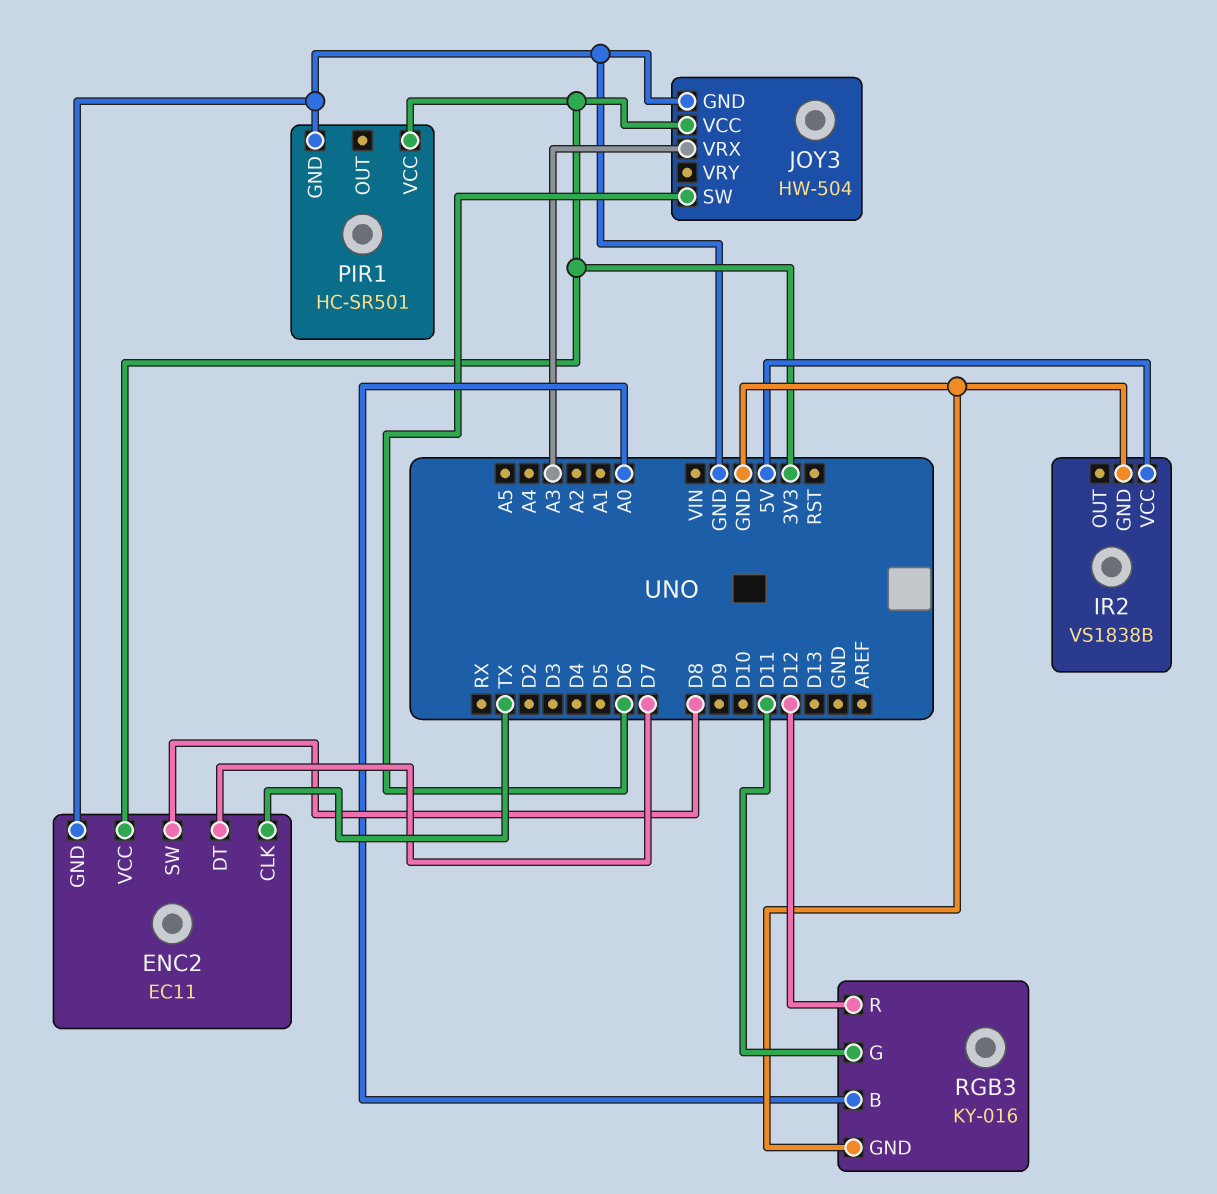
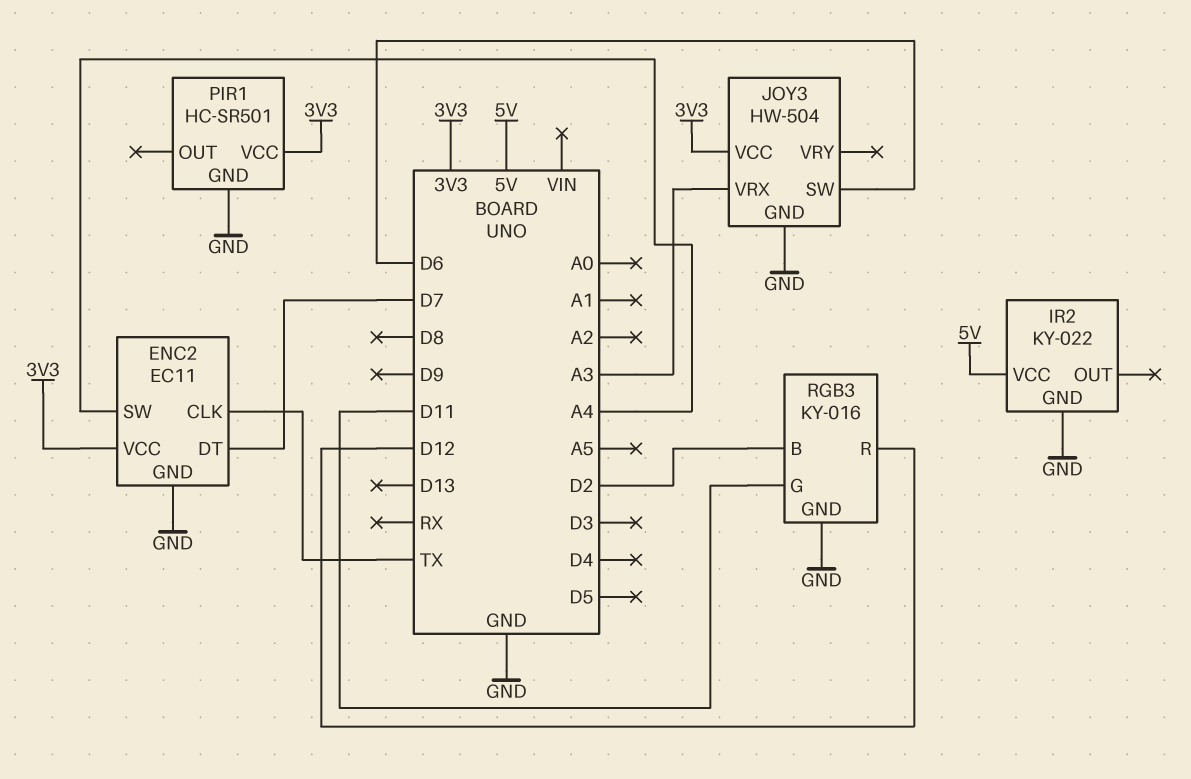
ENC2 pin SW: D8 -> A4
IR2: VS1838B -> KY-022
RGB3 pin B: A0 -> D2

